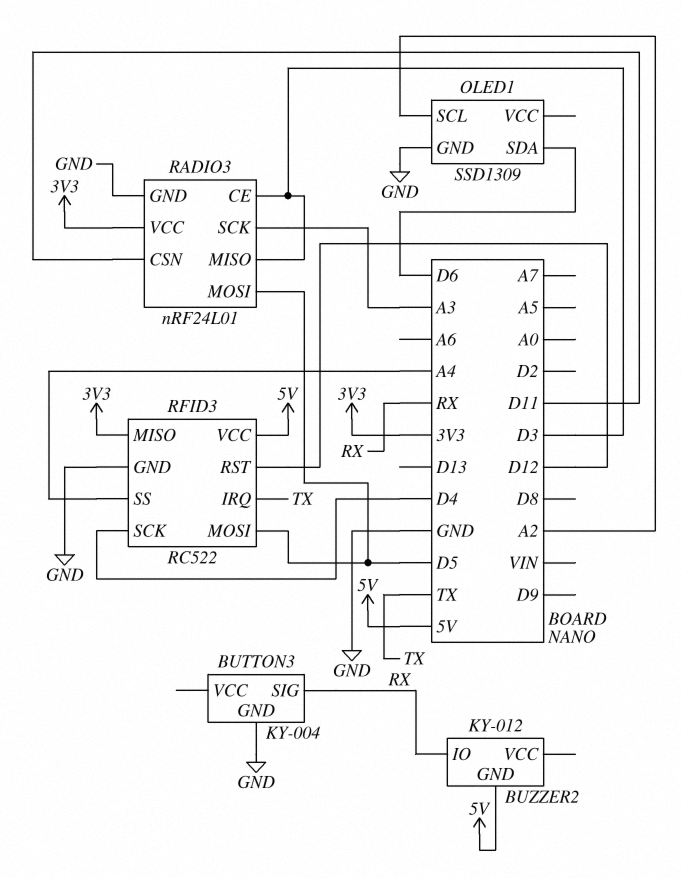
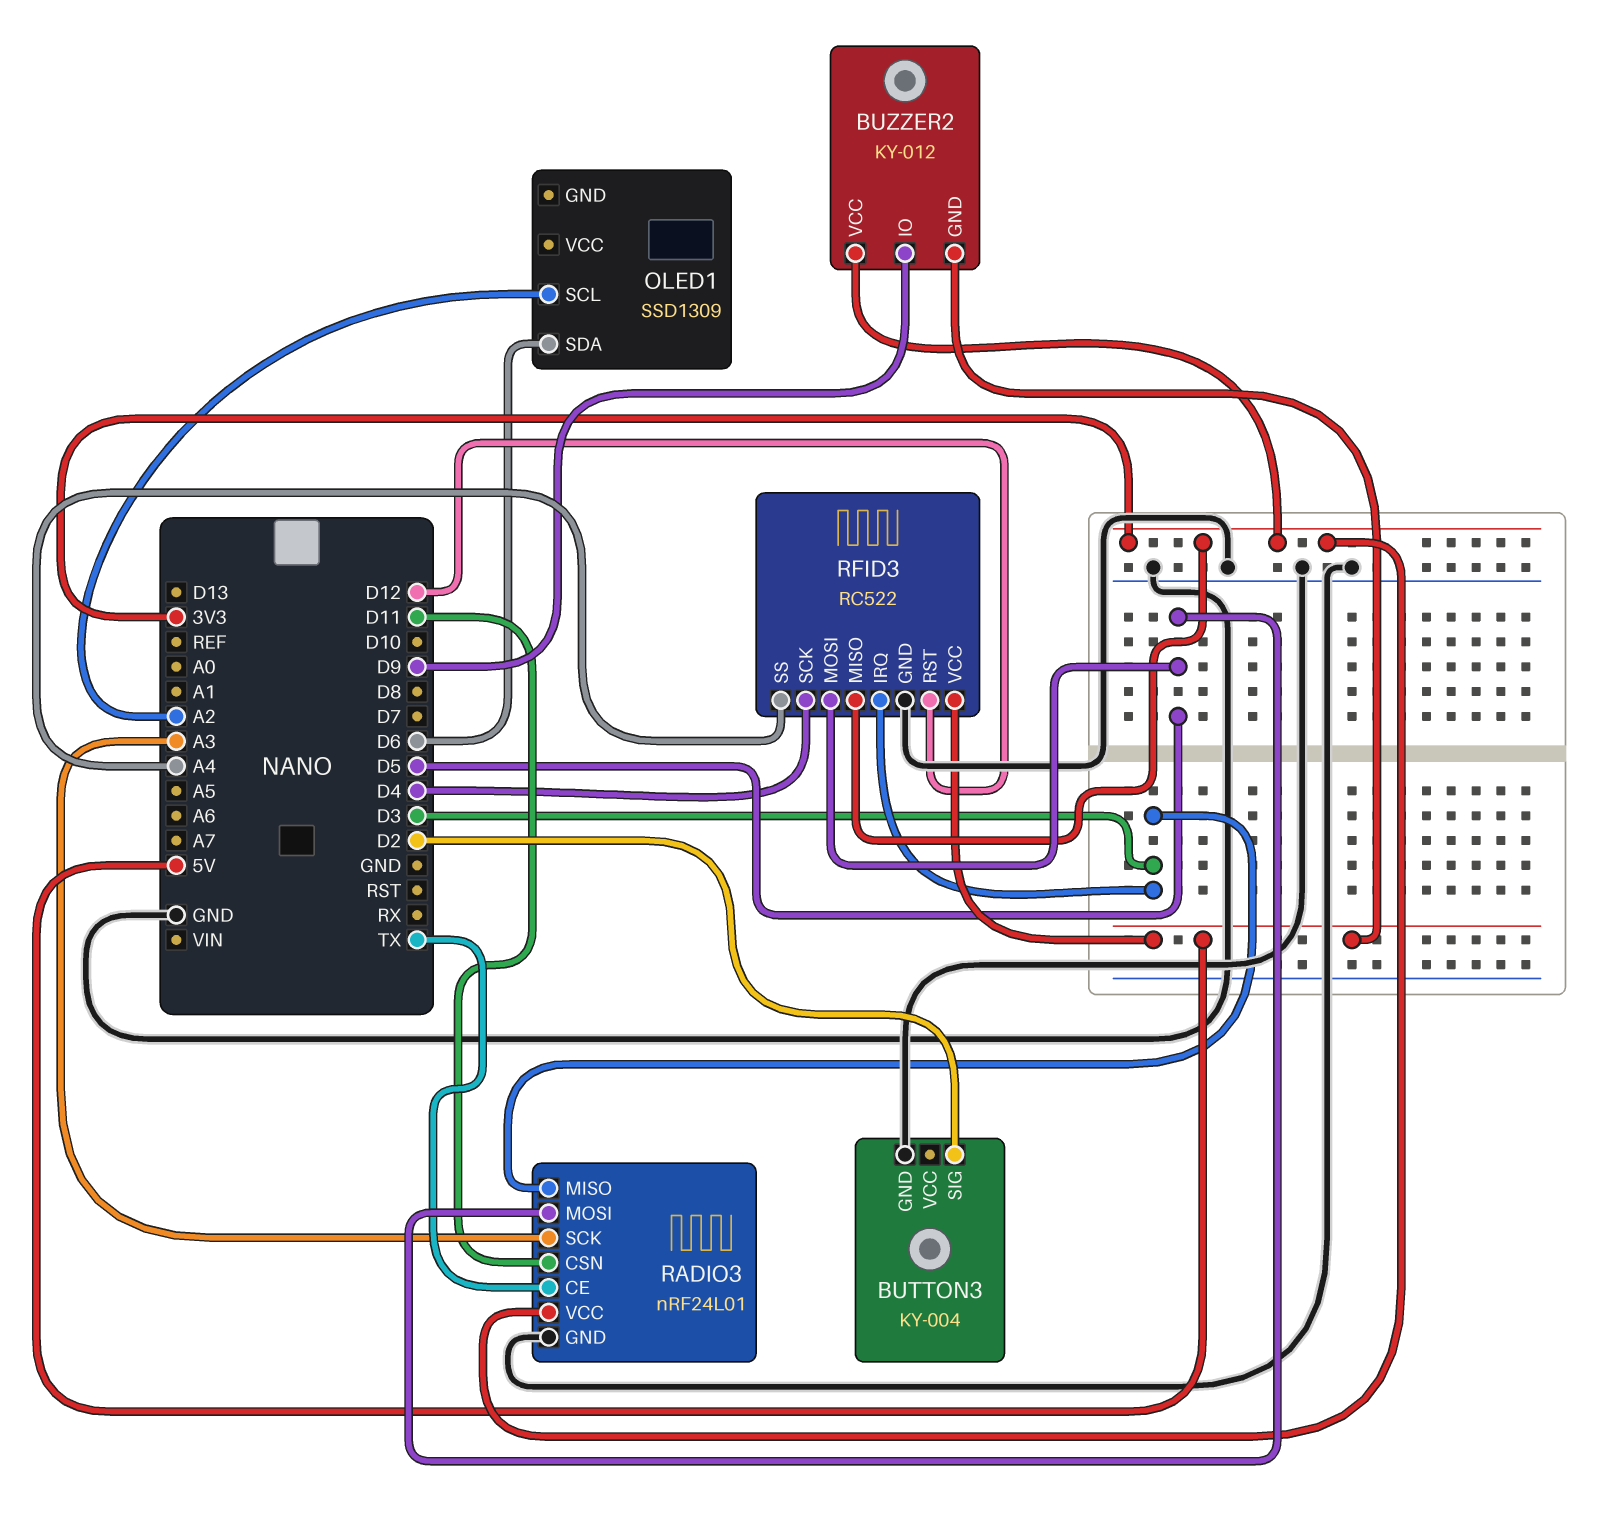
BUTTON3 pin SIG: RX -> D2
BUZZER2 pin IO: RX -> D9
BUZZER2 pin VCC: none -> 3V3
OLED1 pin GND: GND -> none
RADIO3 pin CE: D3 -> TX
RFID3 pin IRQ: TX -> D3

